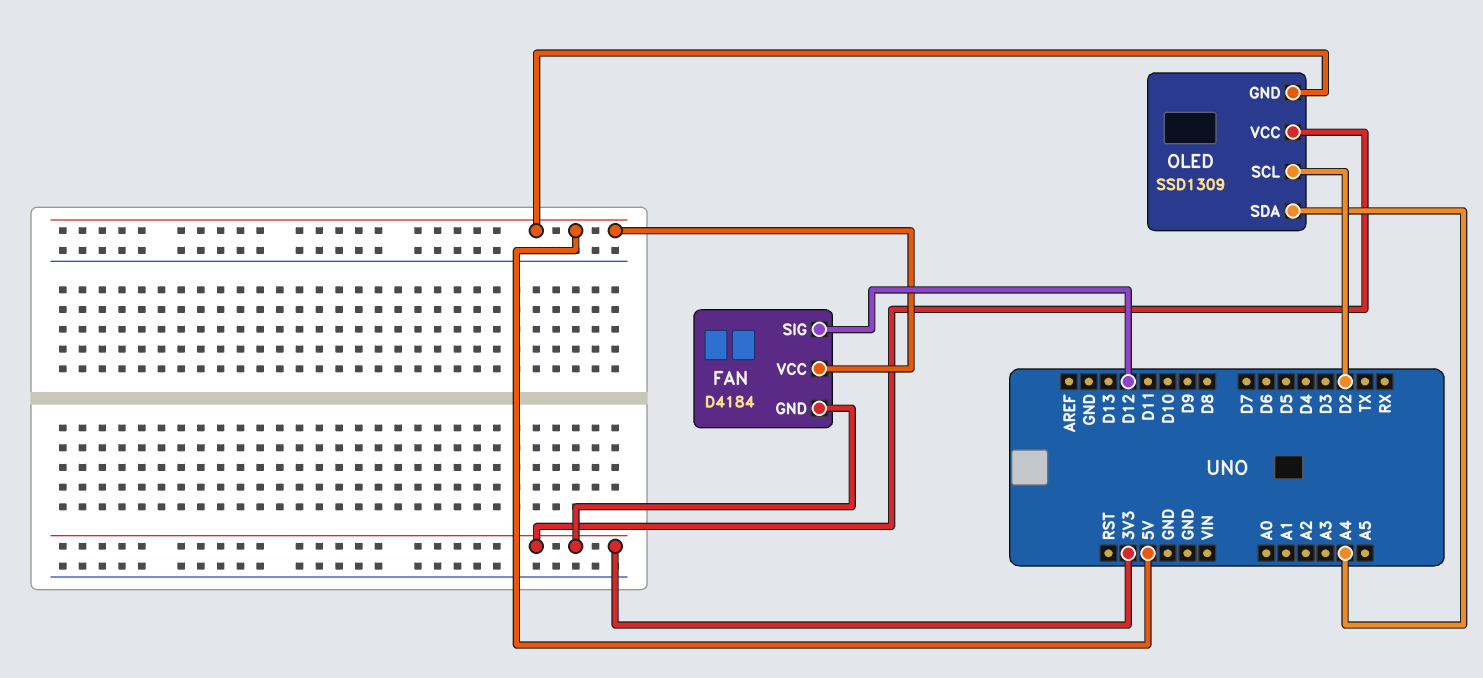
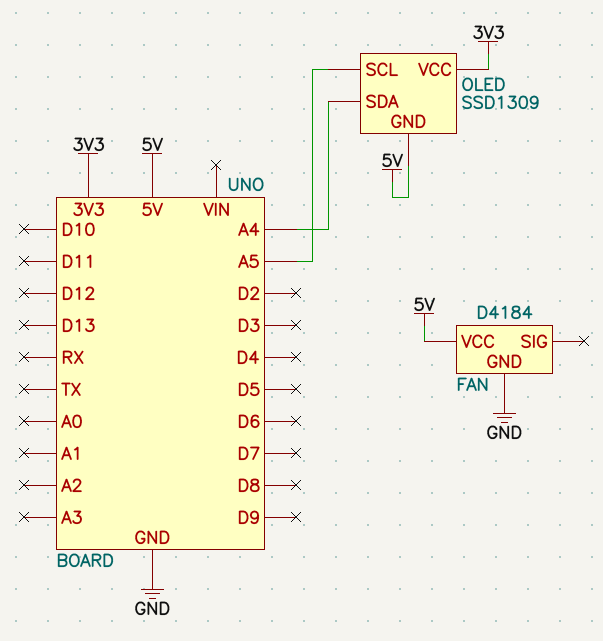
FAN pin GND: 3V3 -> GND
FAN pin SIG: D12 -> none
OLED pin SCL: D2 -> A5

